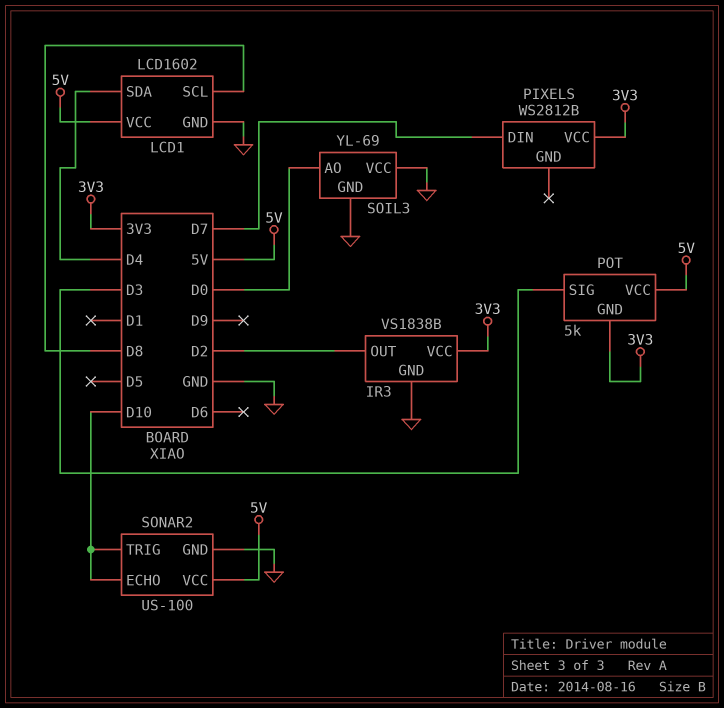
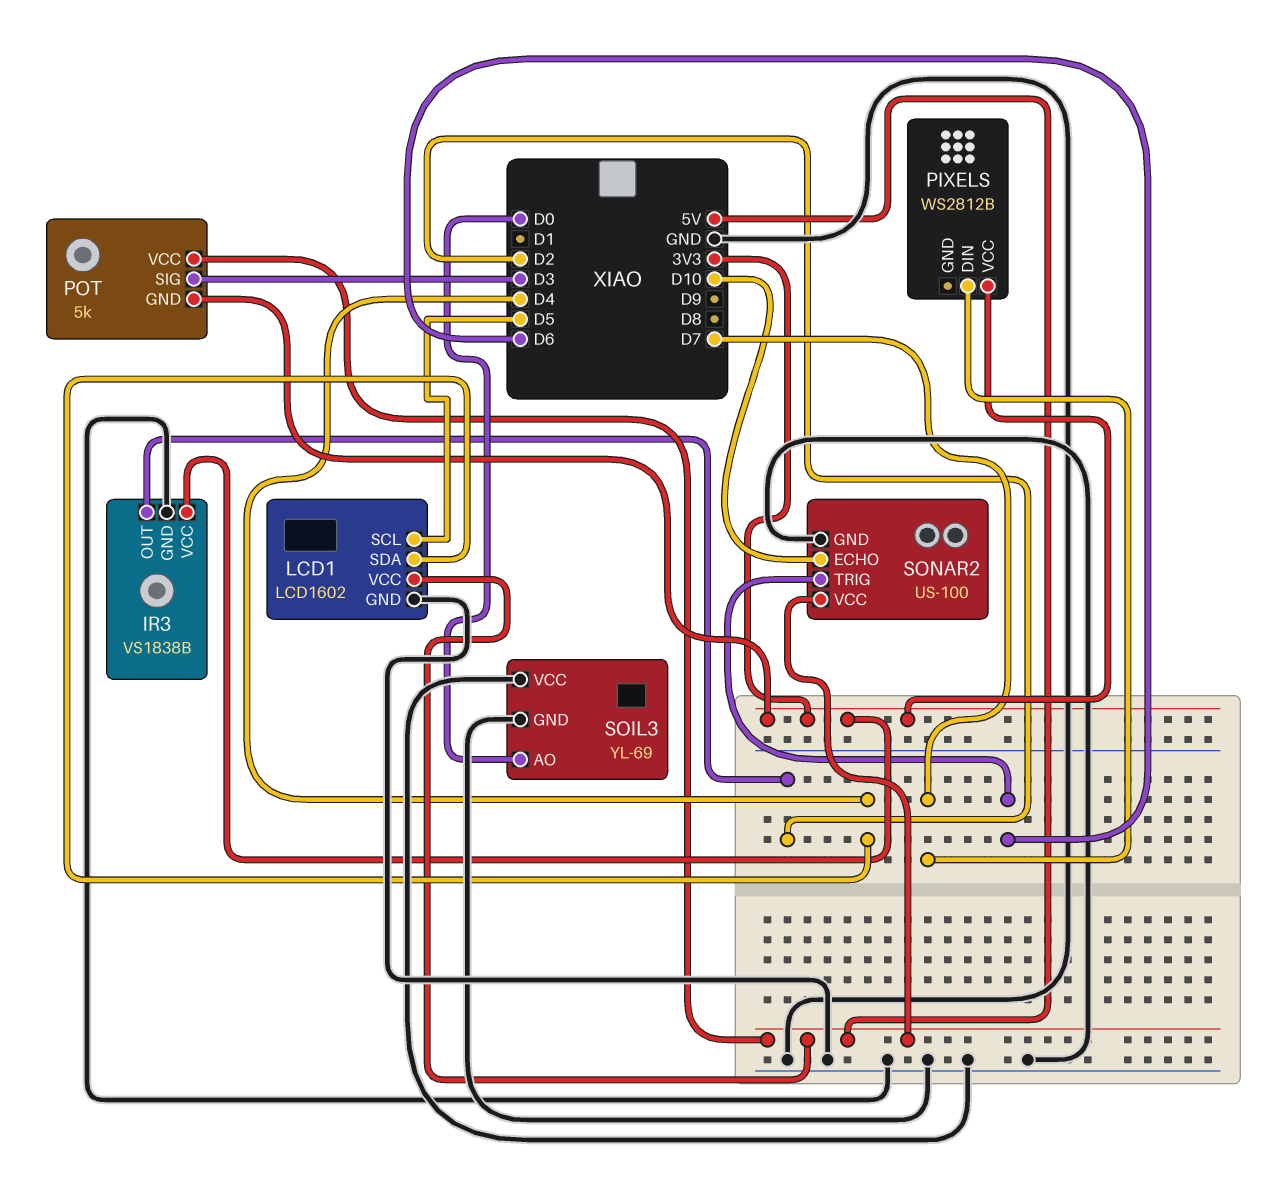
LCD1 pin SCL: D8 -> D5
SONAR2 pin TRIG: D10 -> D6

